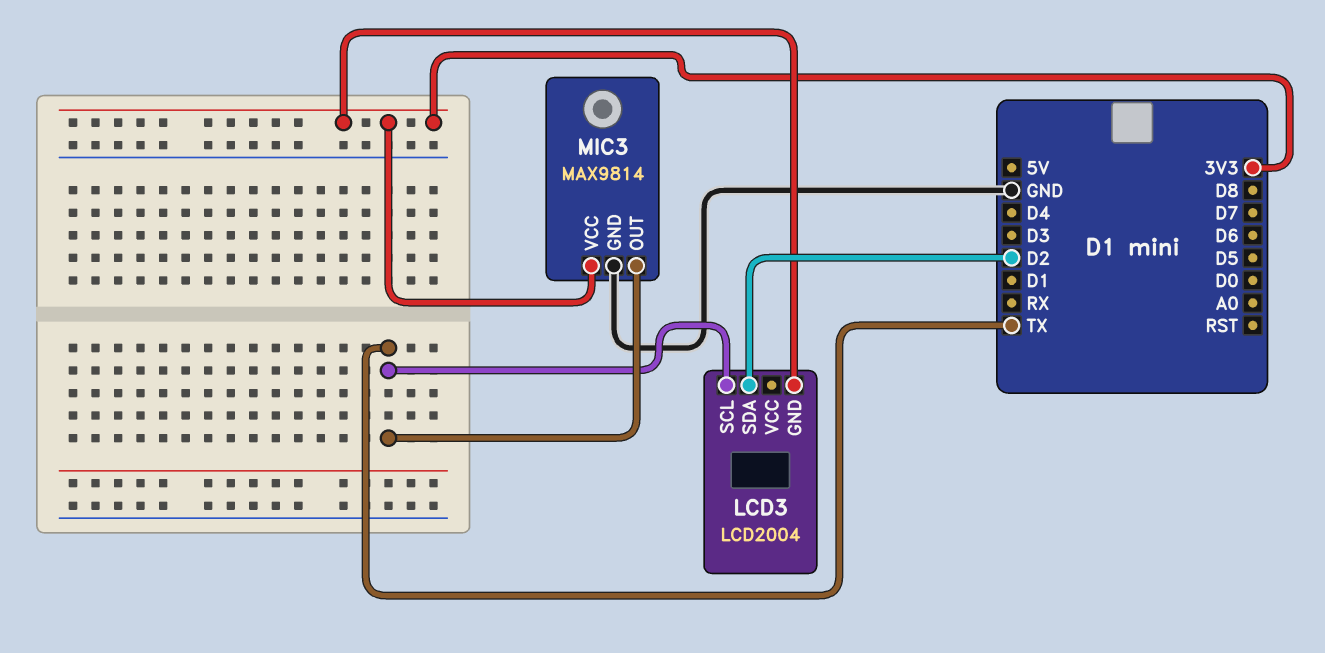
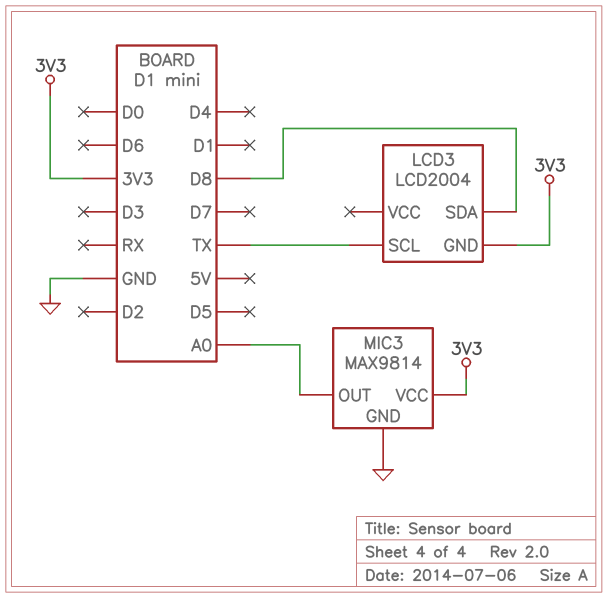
LCD3 pin SDA: D2 -> D8
MIC3 pin OUT: TX -> A0

